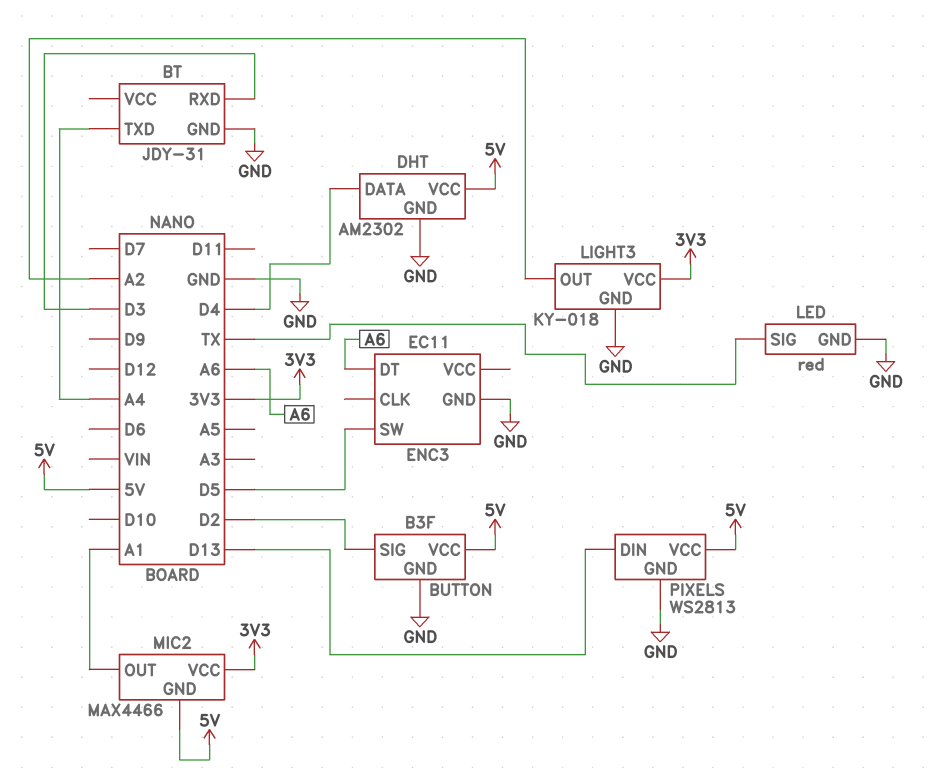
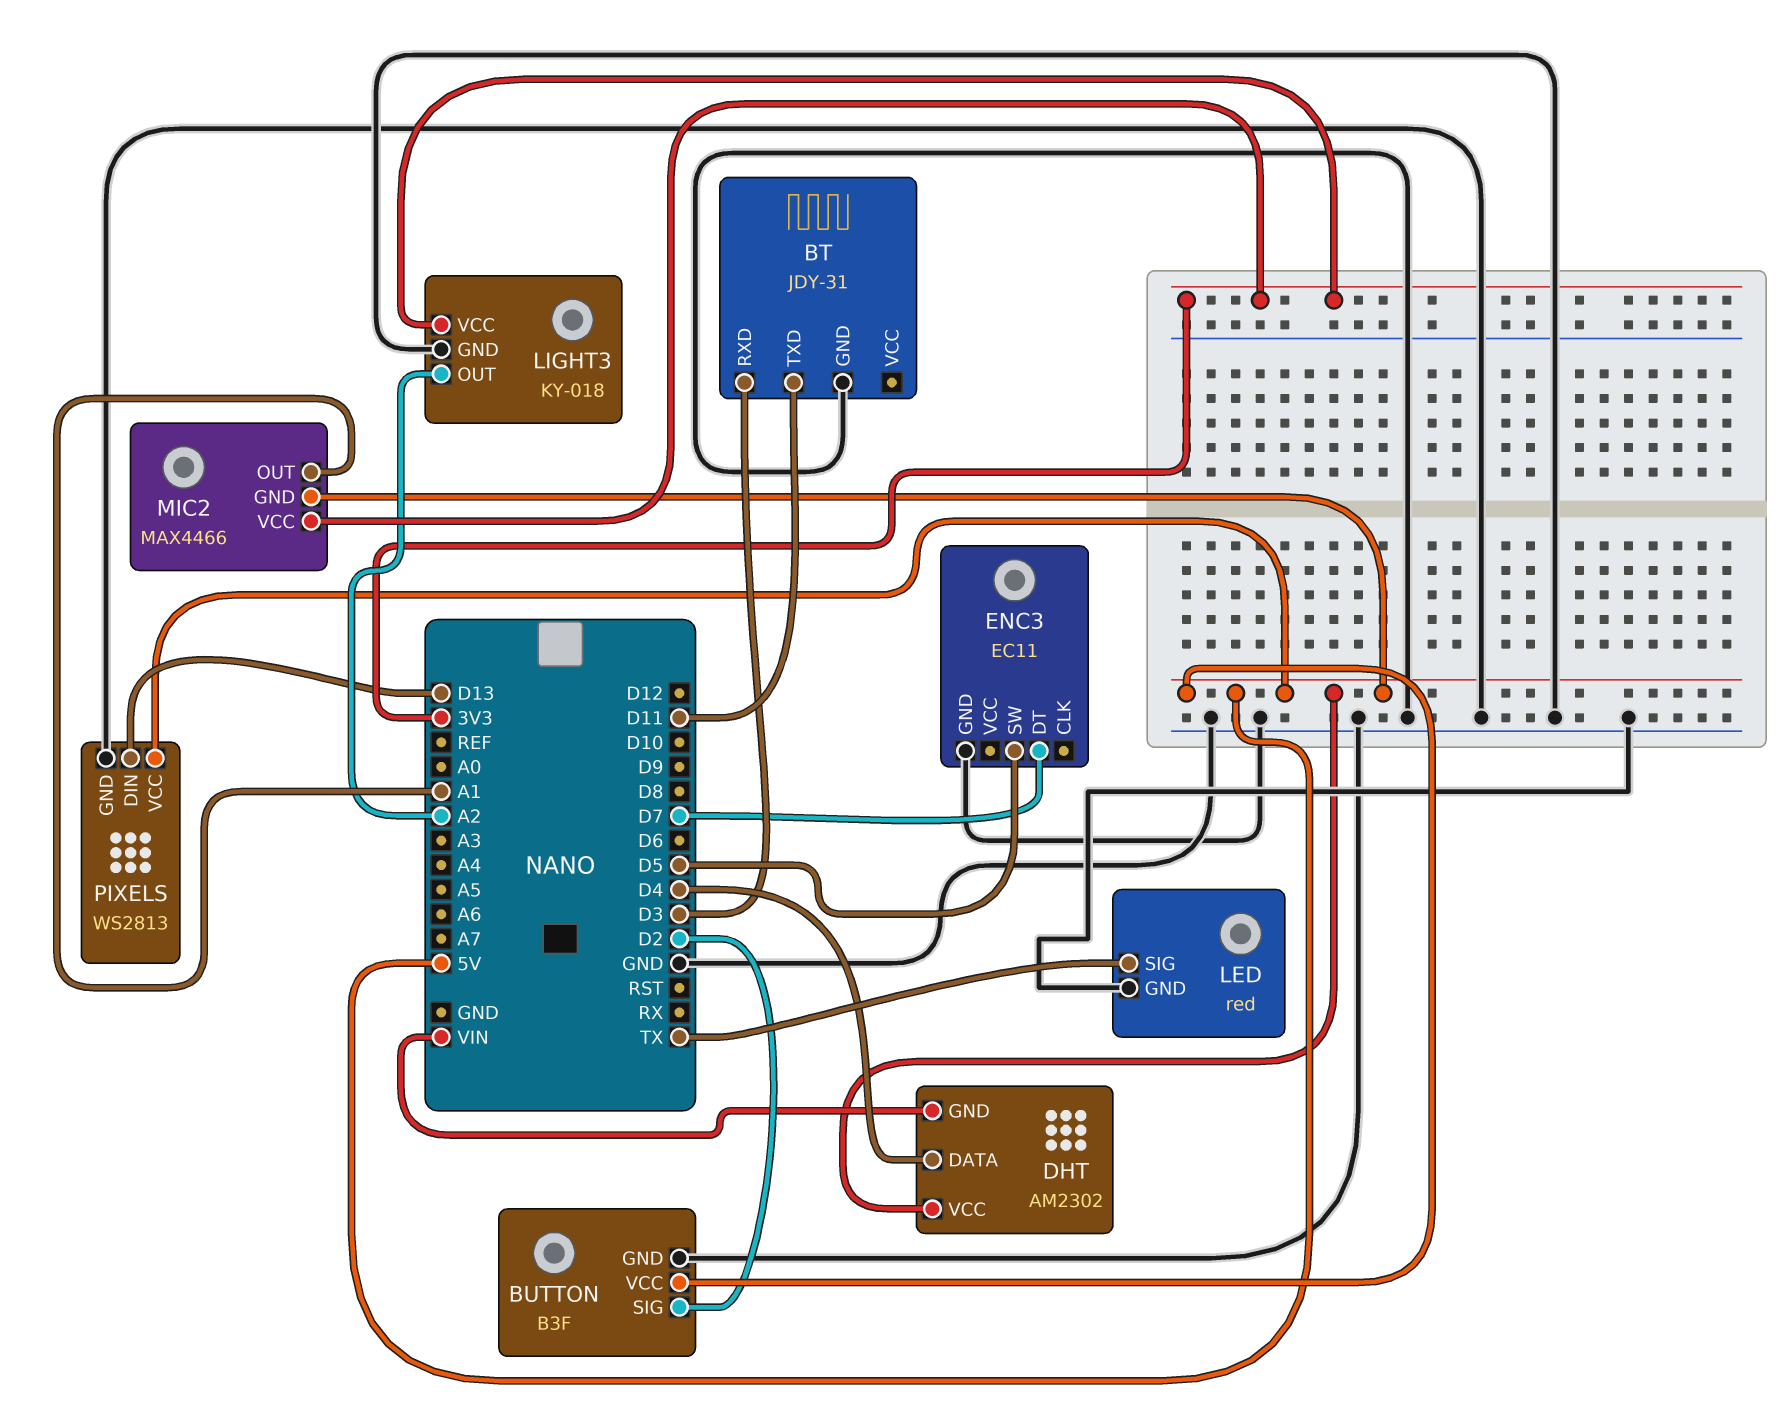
BT pin TXD: A4 -> D11
DHT pin GND: GND -> VIN
ENC3 pin DT: A6 -> D7

